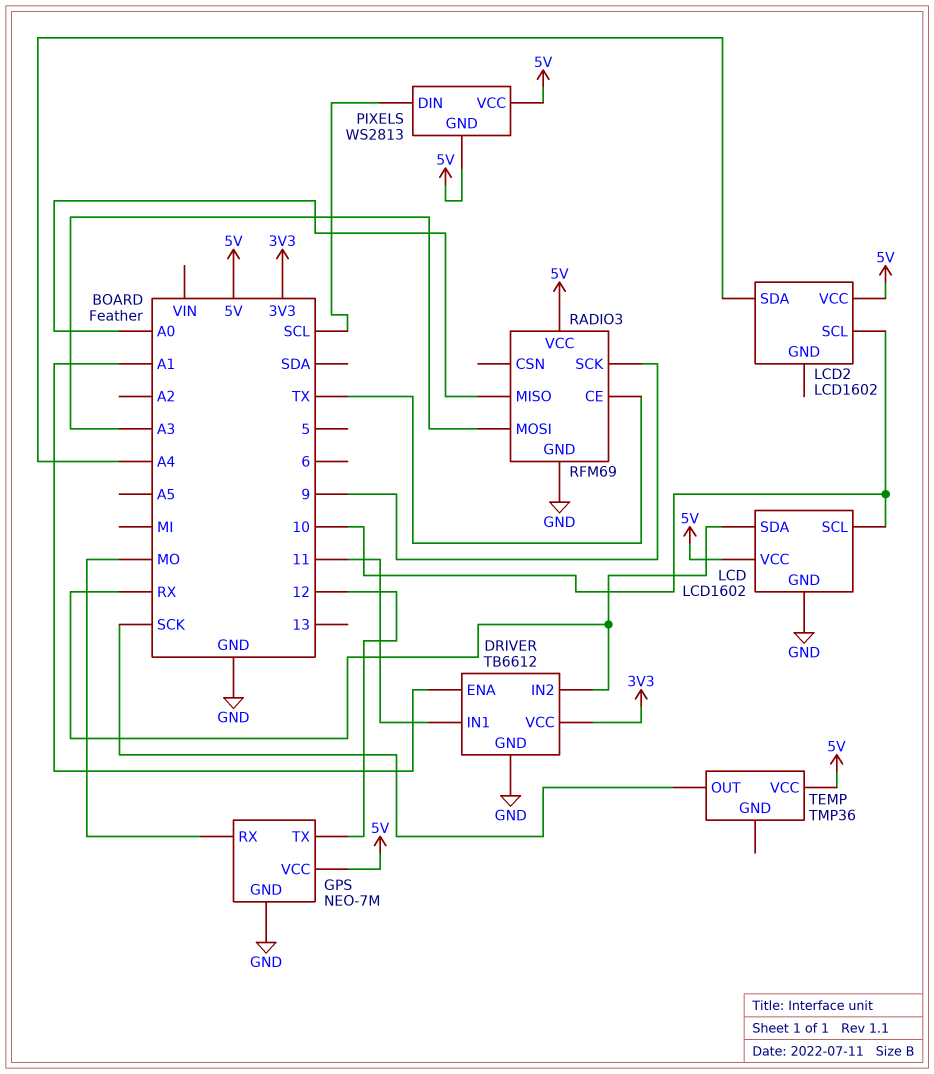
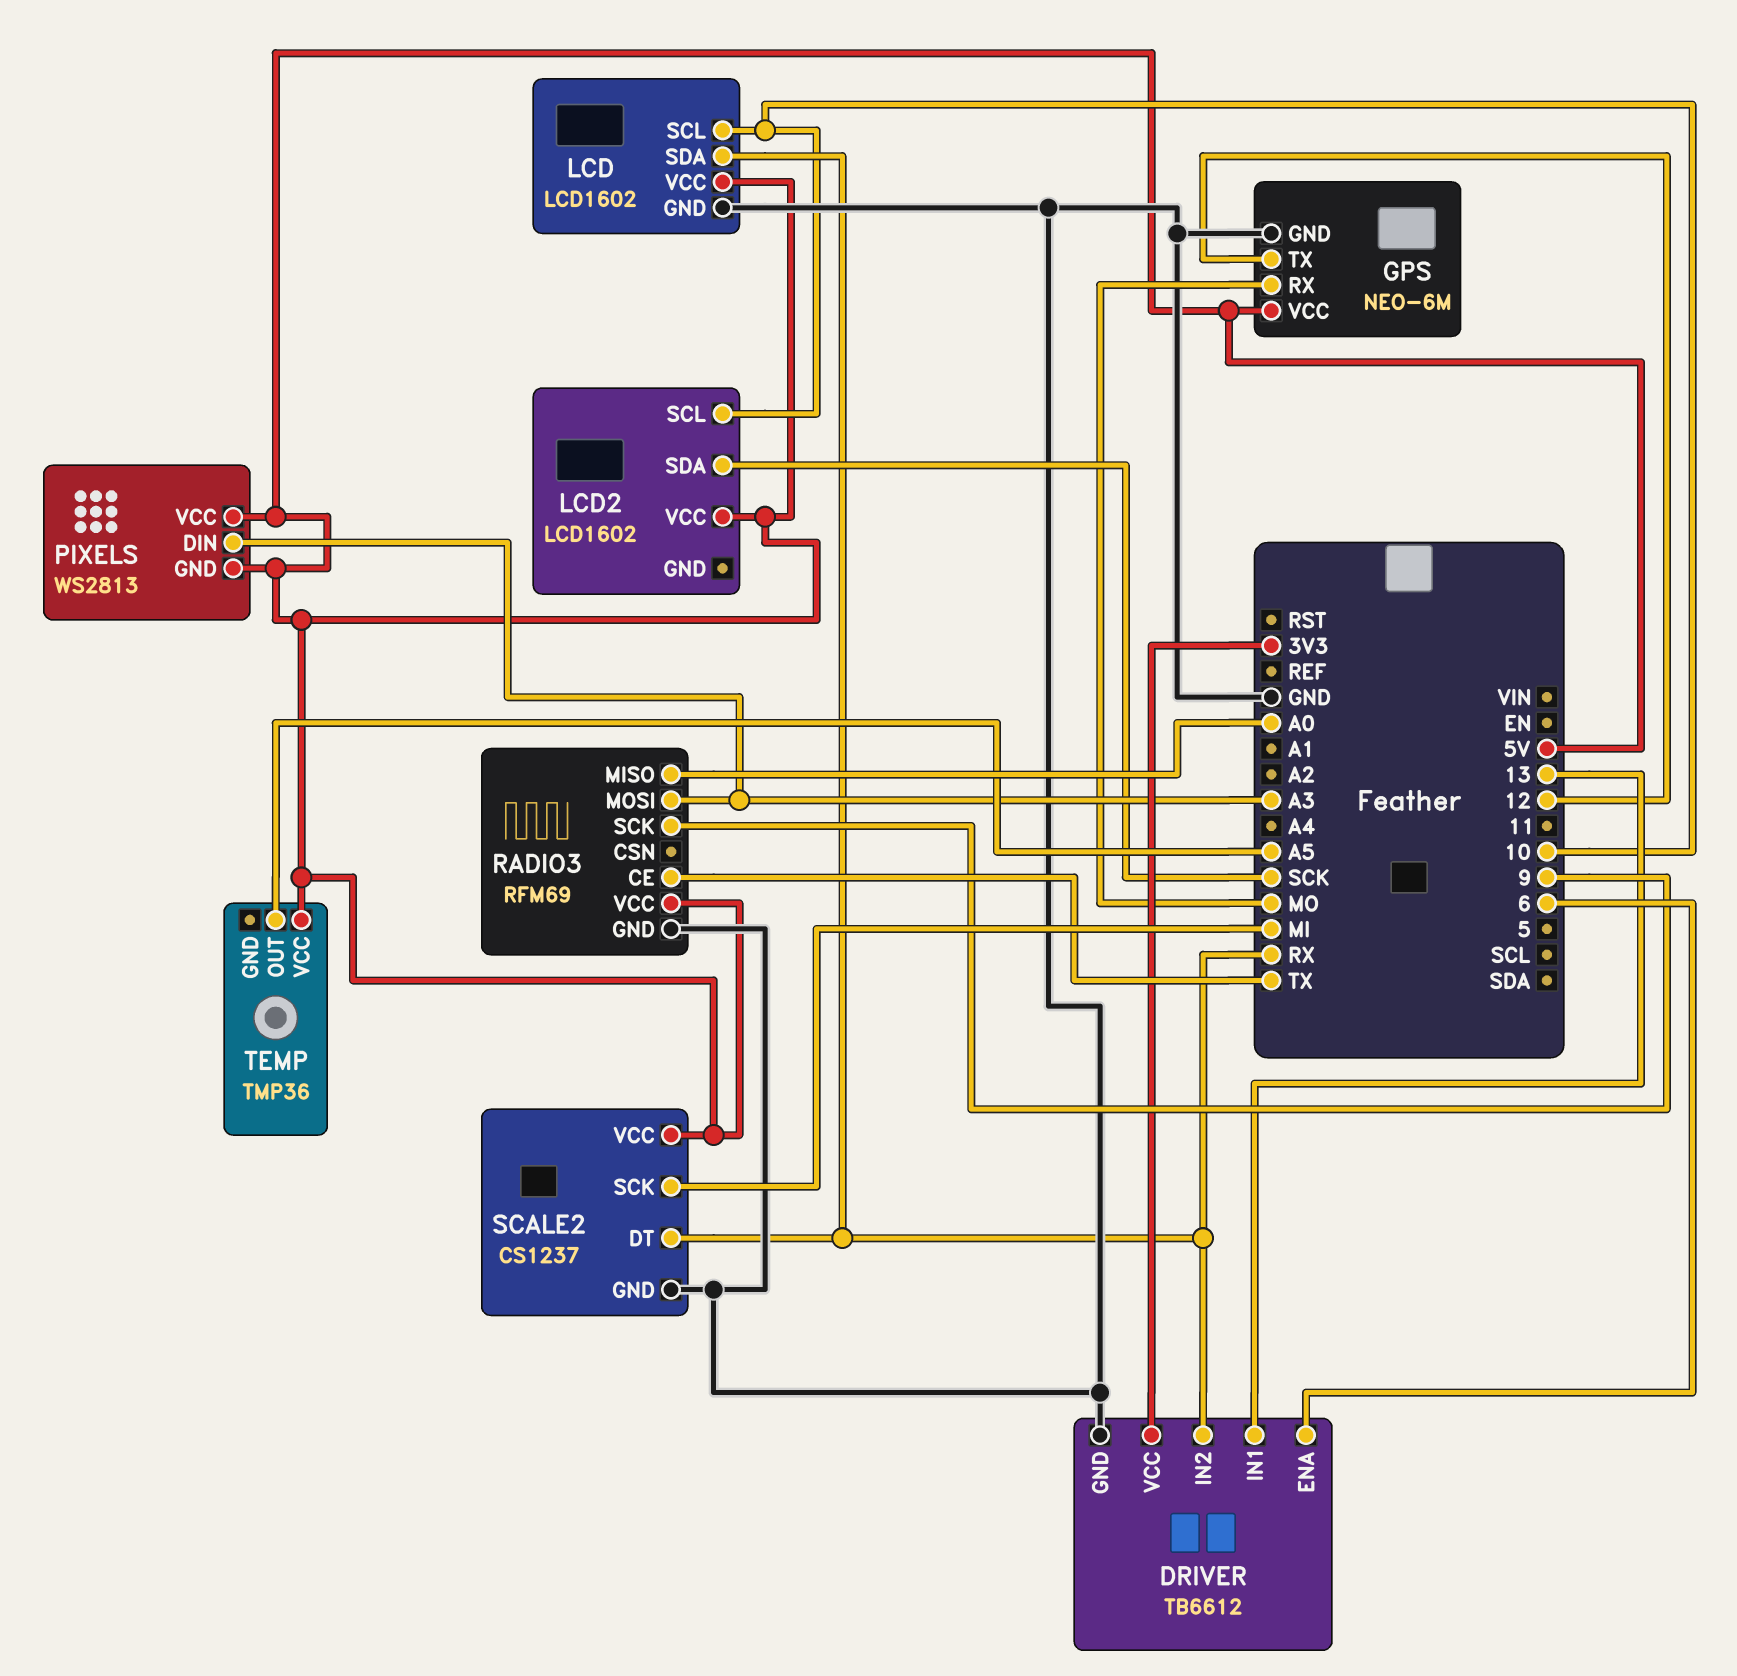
DRIVER pin ENA: A1 -> 6
DRIVER pin IN1: 11 -> 13
GPS: NEO-7M -> NEO-6M
LCD2 pin SDA: A4 -> SCK
PIXELS pin DIN: SCL -> A3
SCALE2: none -> CS1237
SCALE2 pin DT: none -> RX
SCALE2 pin GND: none -> GND
SCALE2 pin SCK: none -> MI
SCALE2 pin VCC: none -> 5V
TEMP pin OUT: SCK -> A5

